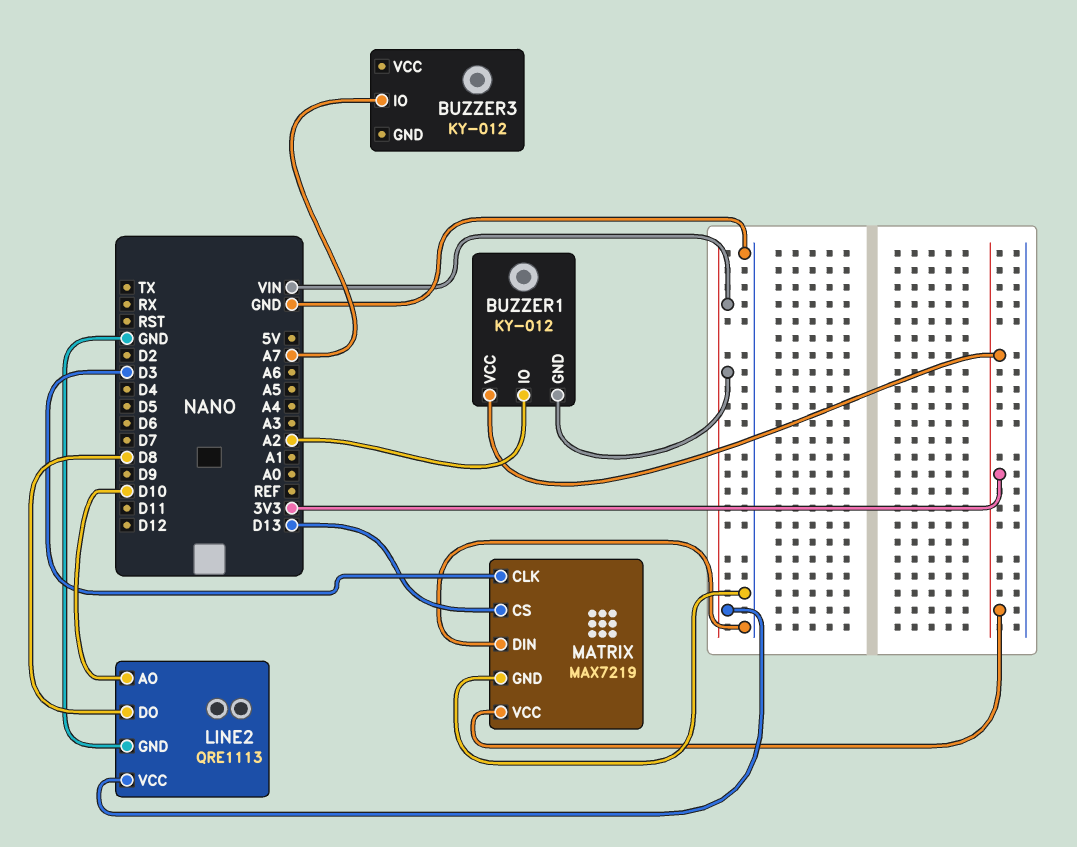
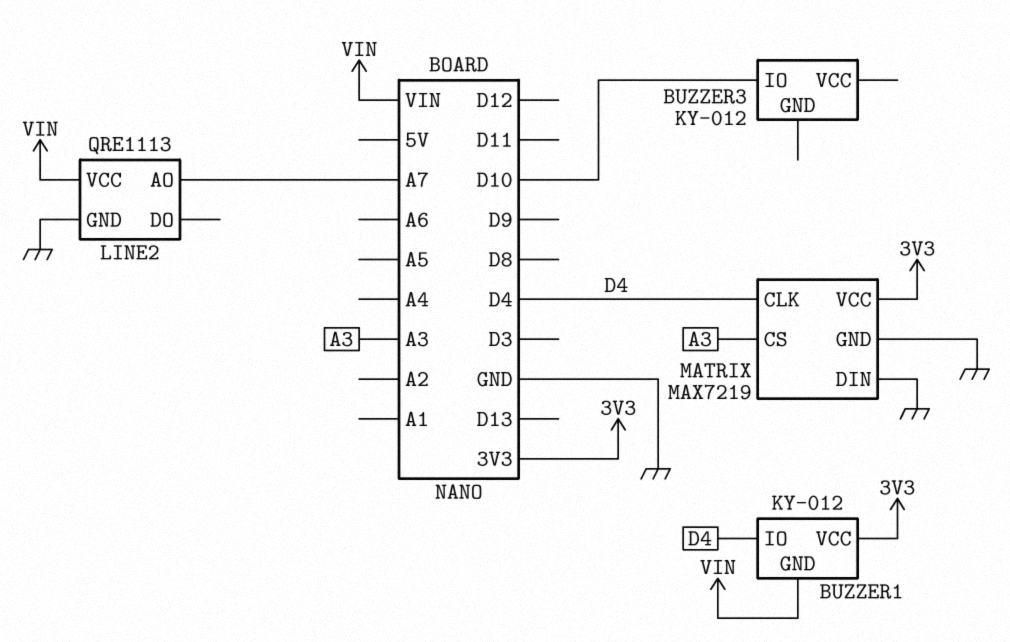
BUZZER1 pin IO: A2 -> D4
BUZZER3 pin IO: A7 -> D10
LINE2 pin AO: D10 -> A7
LINE2 pin DO: D8 -> none
MATRIX pin CLK: D3 -> D4
MATRIX pin CS: D13 -> A3

